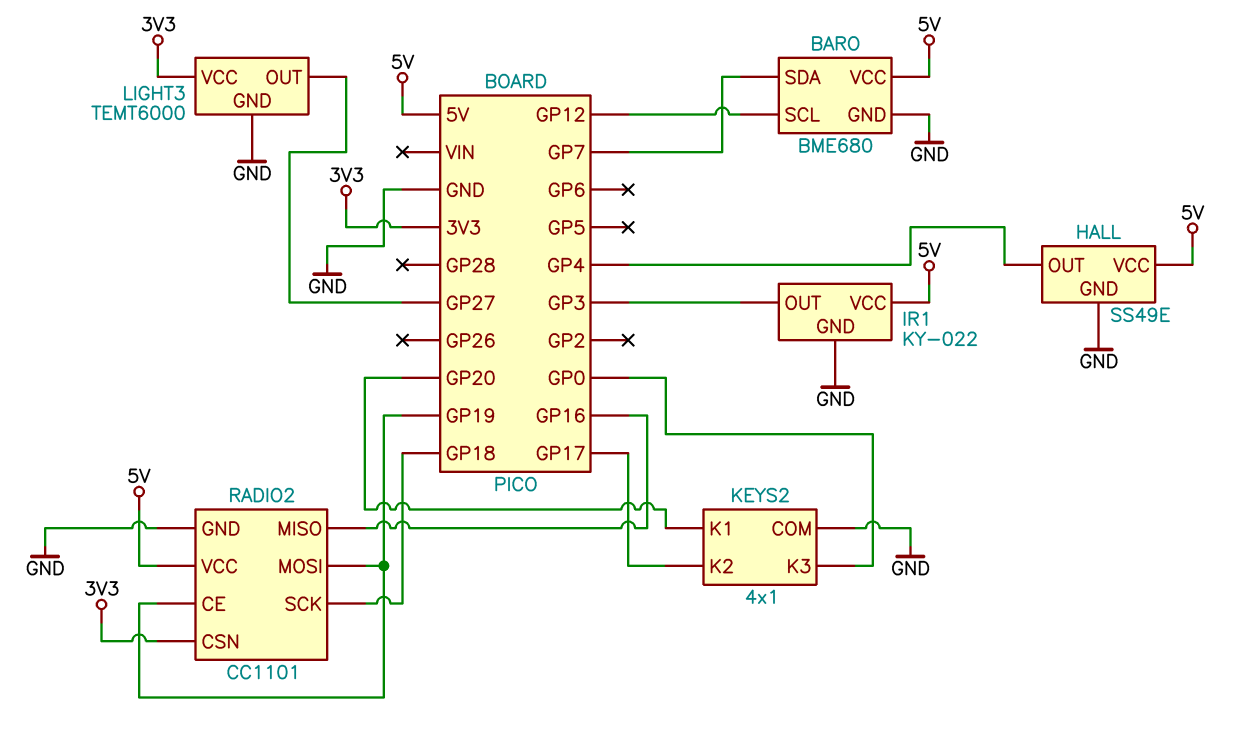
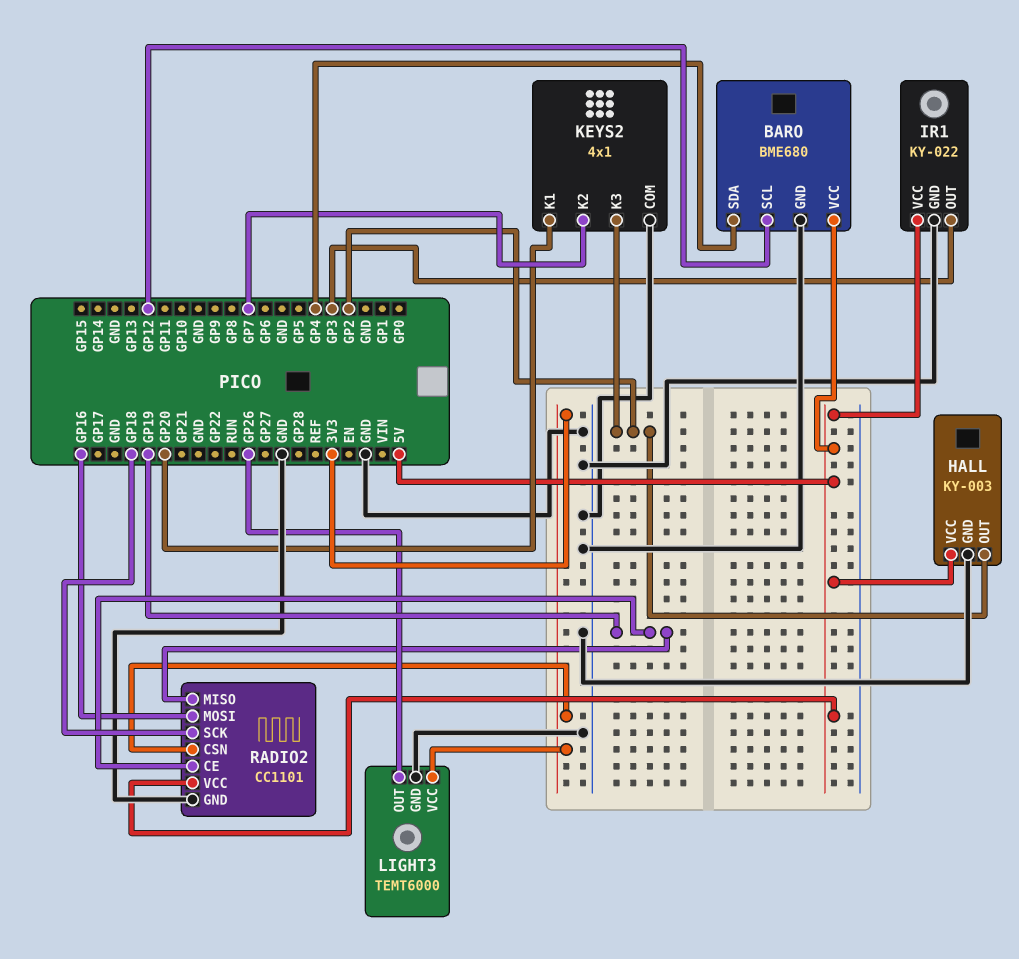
BARO pin SDA: GP7 -> GP4
HALL: SS49E -> KY-003
HALL pin OUT: GP4 -> GP2
KEYS2 pin K2: GP17 -> GP7
KEYS2 pin K3: GP0 -> GP2
LIGHT3 pin OUT: GP27 -> GP26
RADIO2 pin MISO: GP16 -> GP19
RADIO2 pin MOSI: GP19 -> GP16

